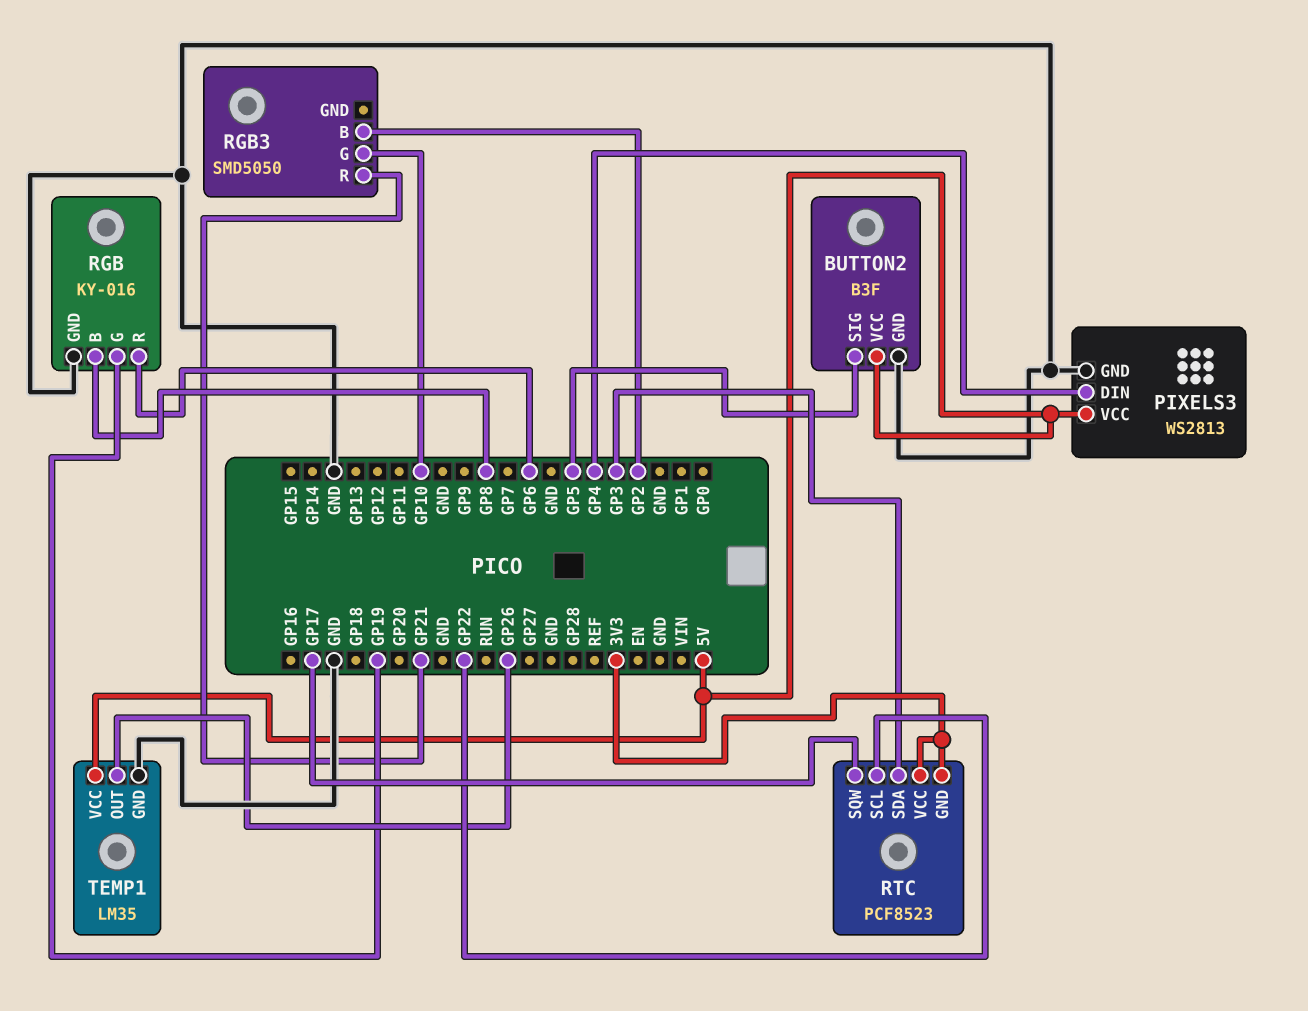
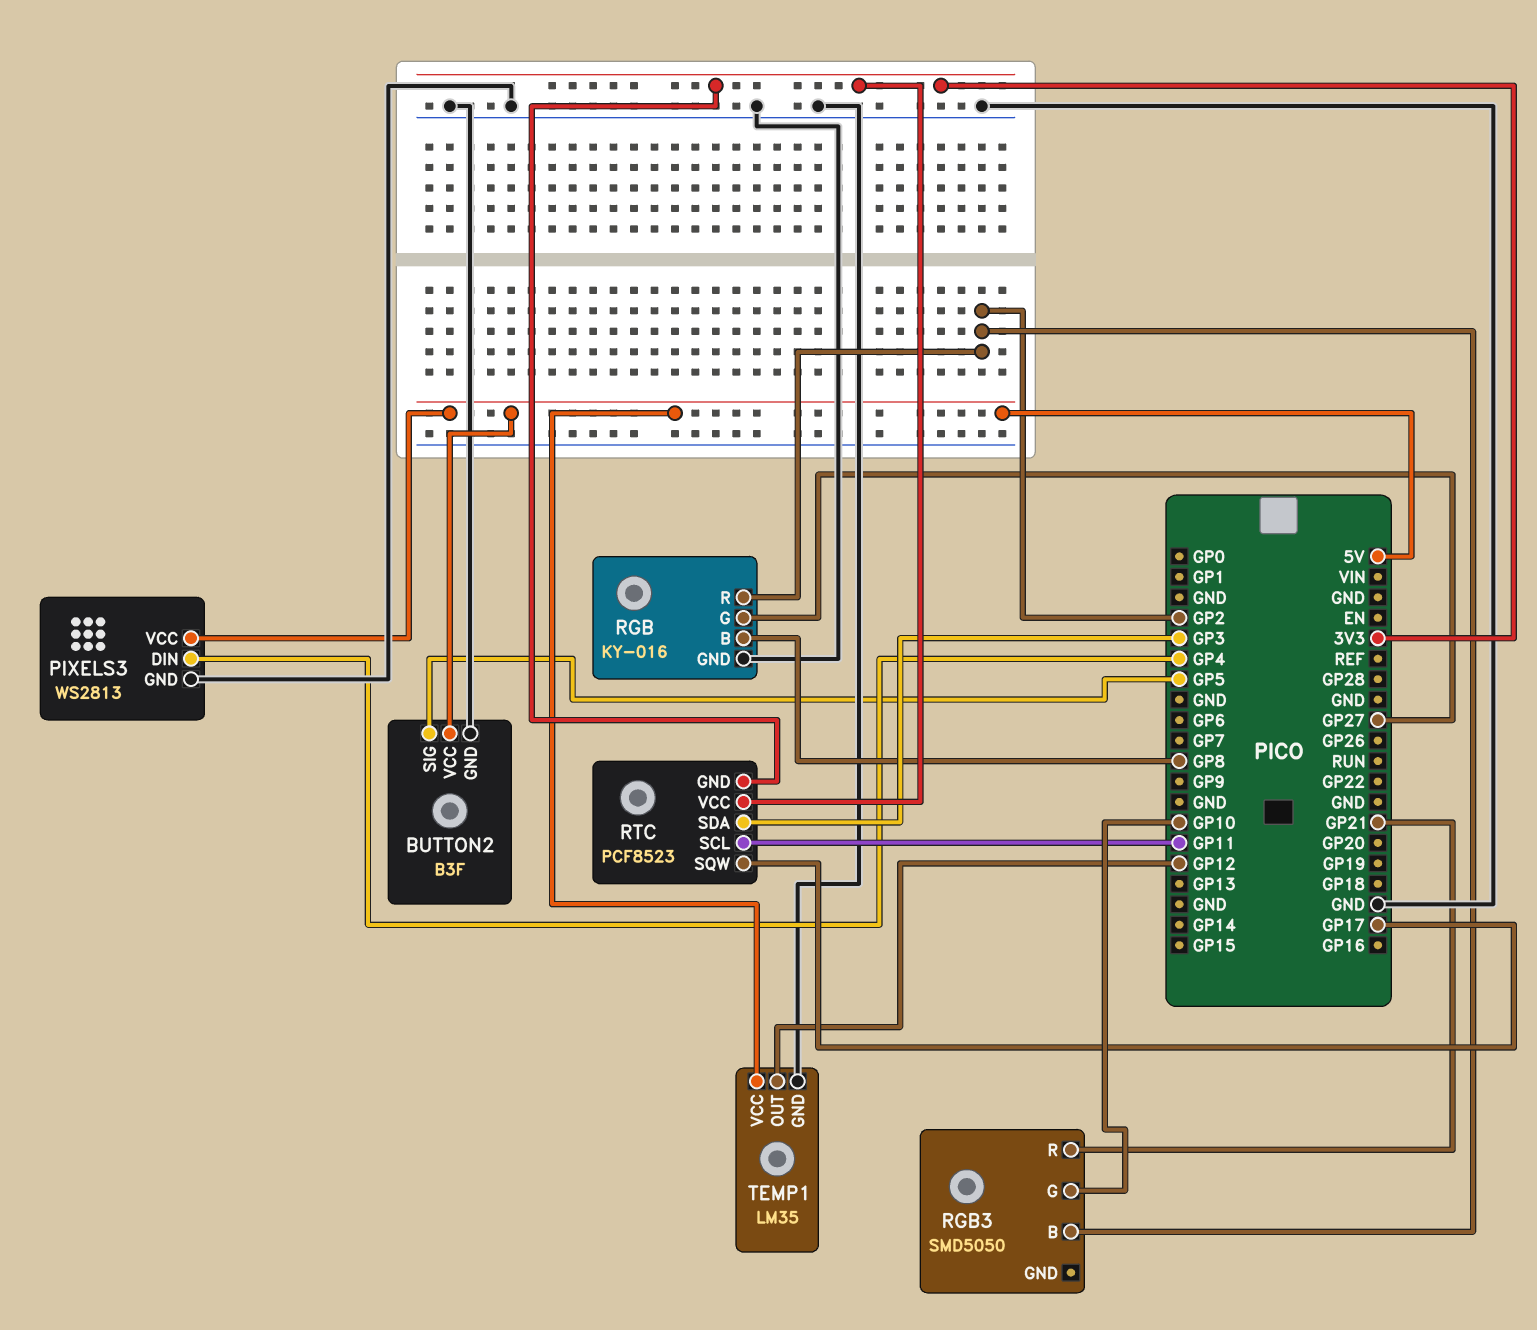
RGB pin G: GP19 -> GP27
RGB pin R: GP6 -> GP2
RTC pin SCL: GP22 -> GP11
TEMP1 pin OUT: GP26 -> GP12

